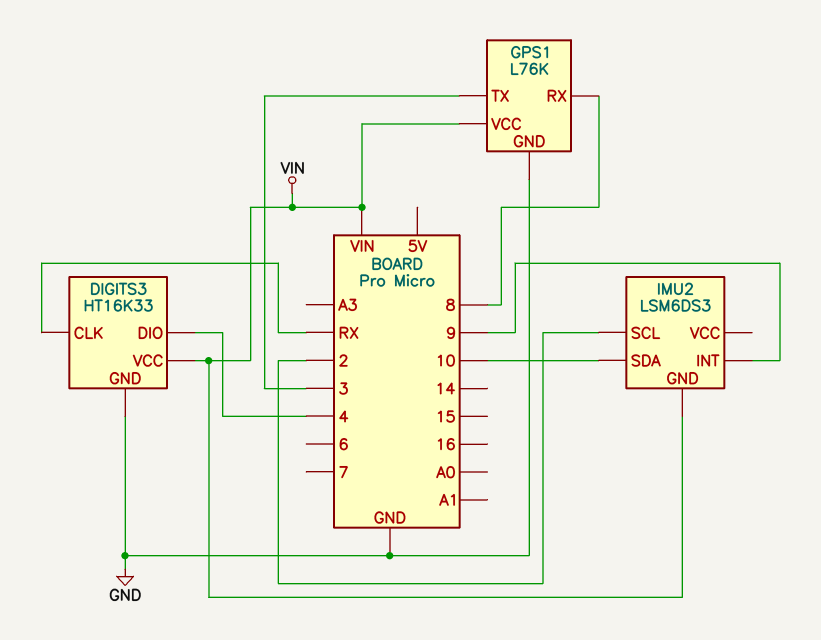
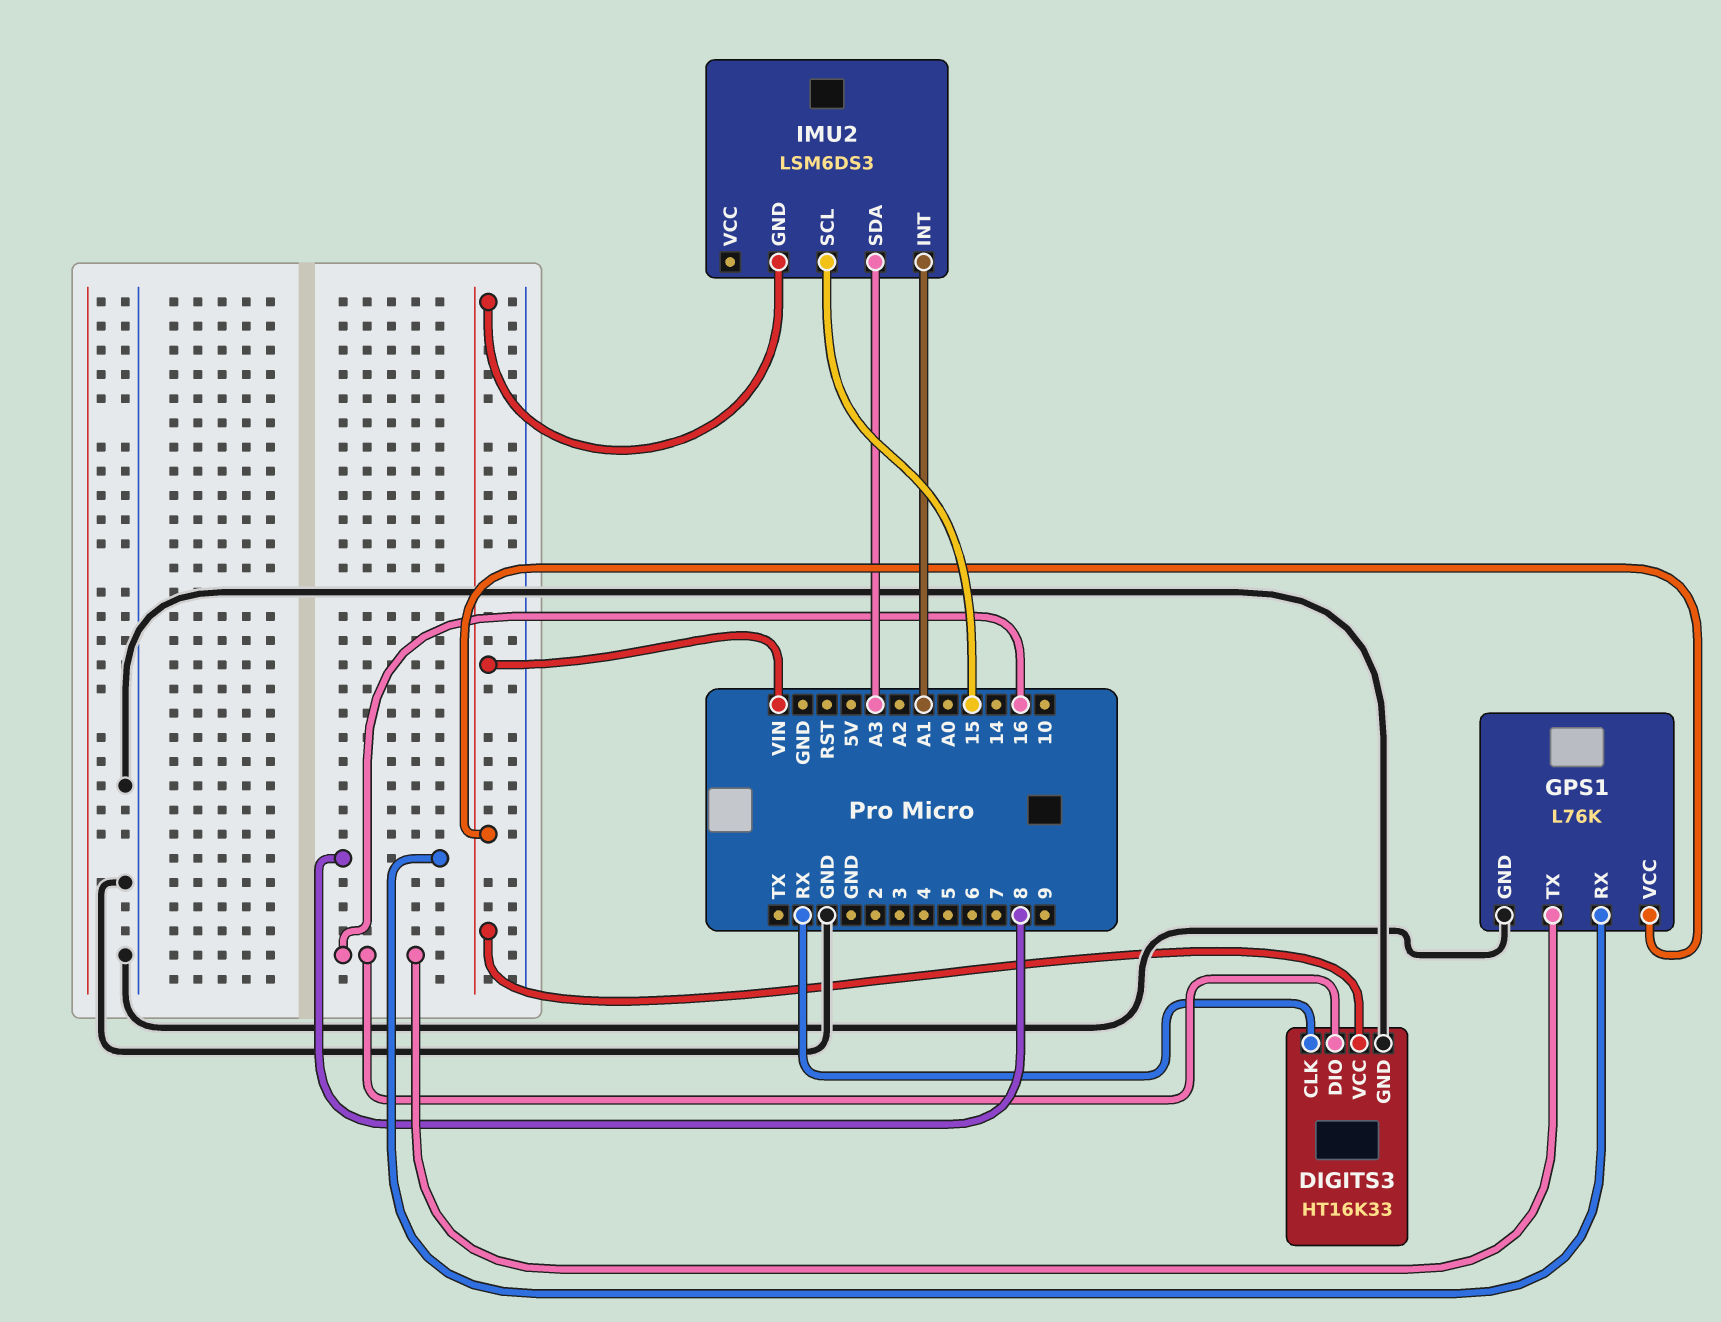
DIGITS3 pin DIO: 4 -> 16
GPS1 pin TX: 3 -> 16
IMU2 pin INT: 9 -> A1
IMU2 pin SCL: 2 -> 15
IMU2 pin SDA: 10 -> A3

